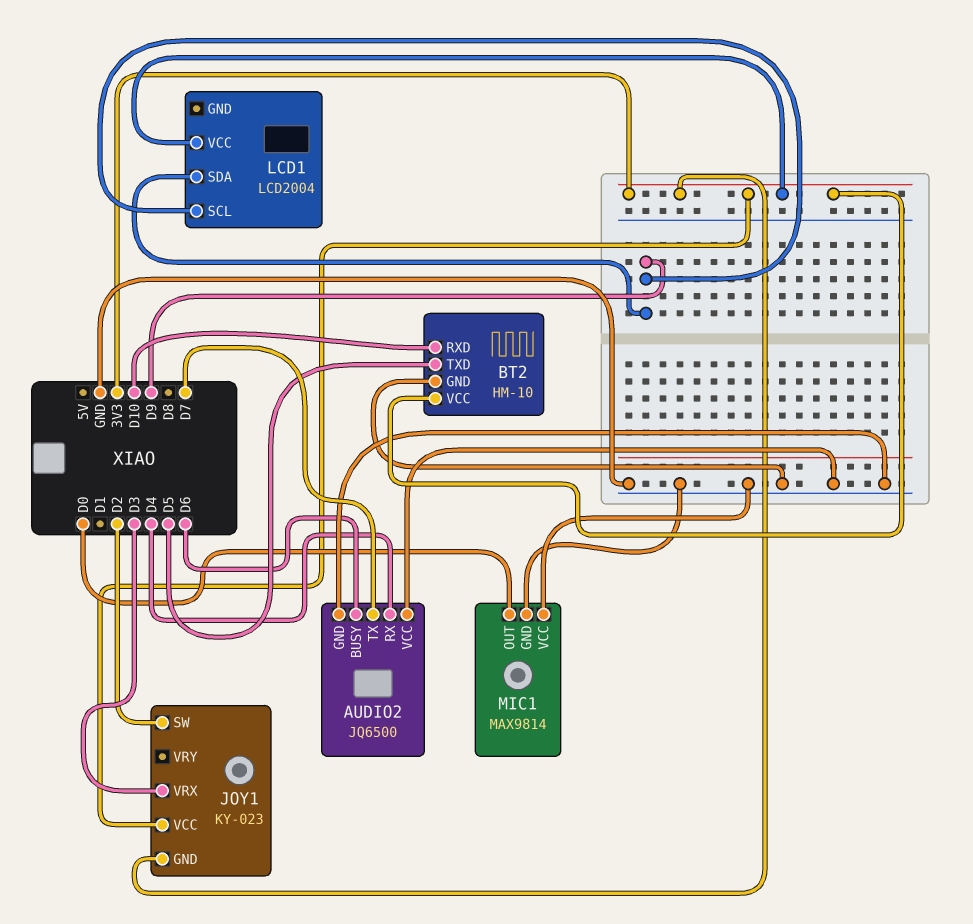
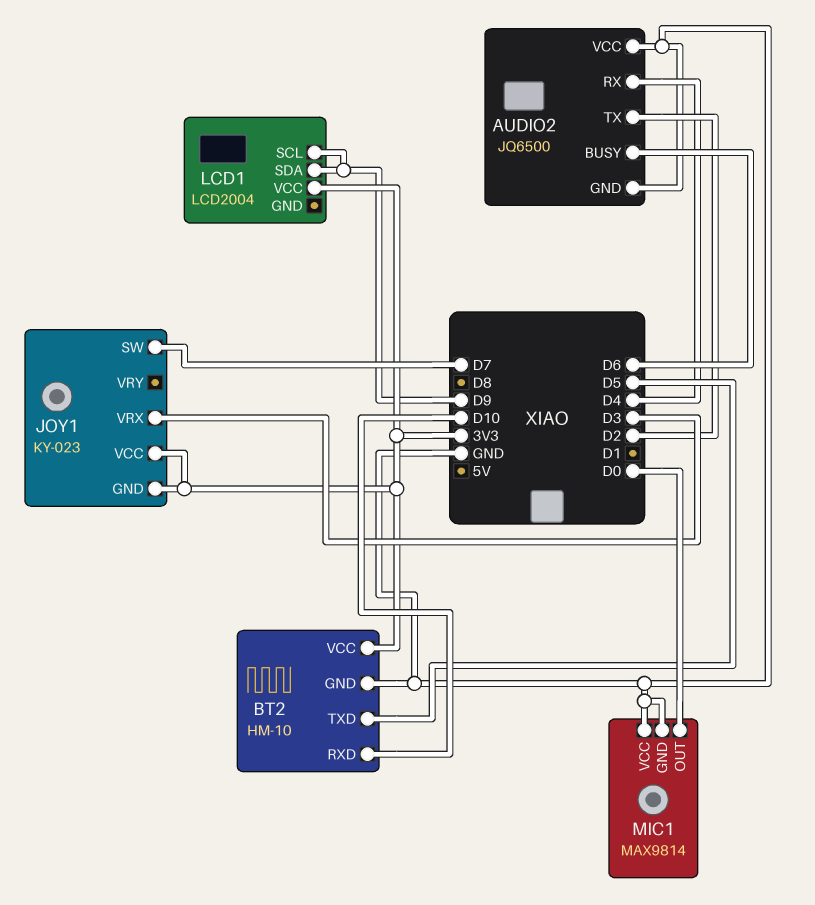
AUDIO2 pin TX: D7 -> D2
JOY1 pin SW: D2 -> D7

